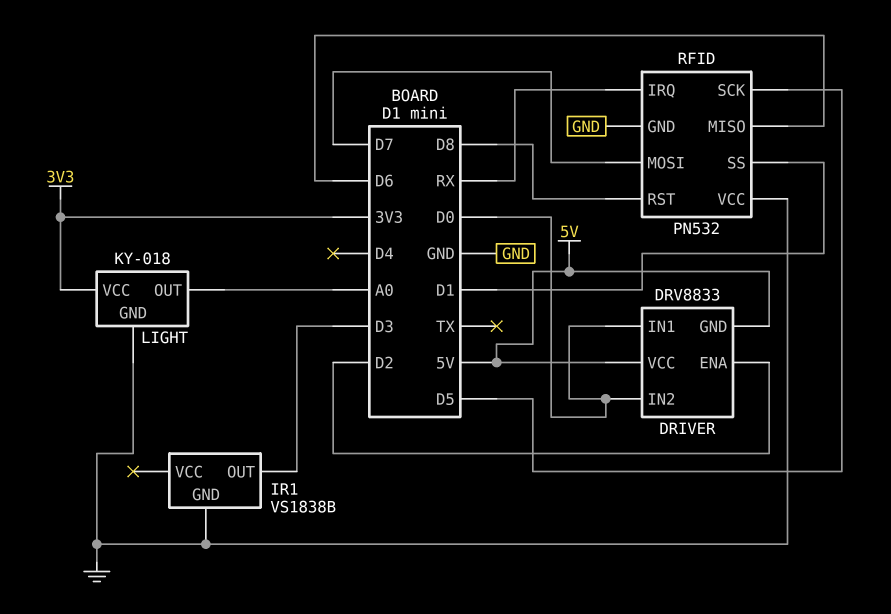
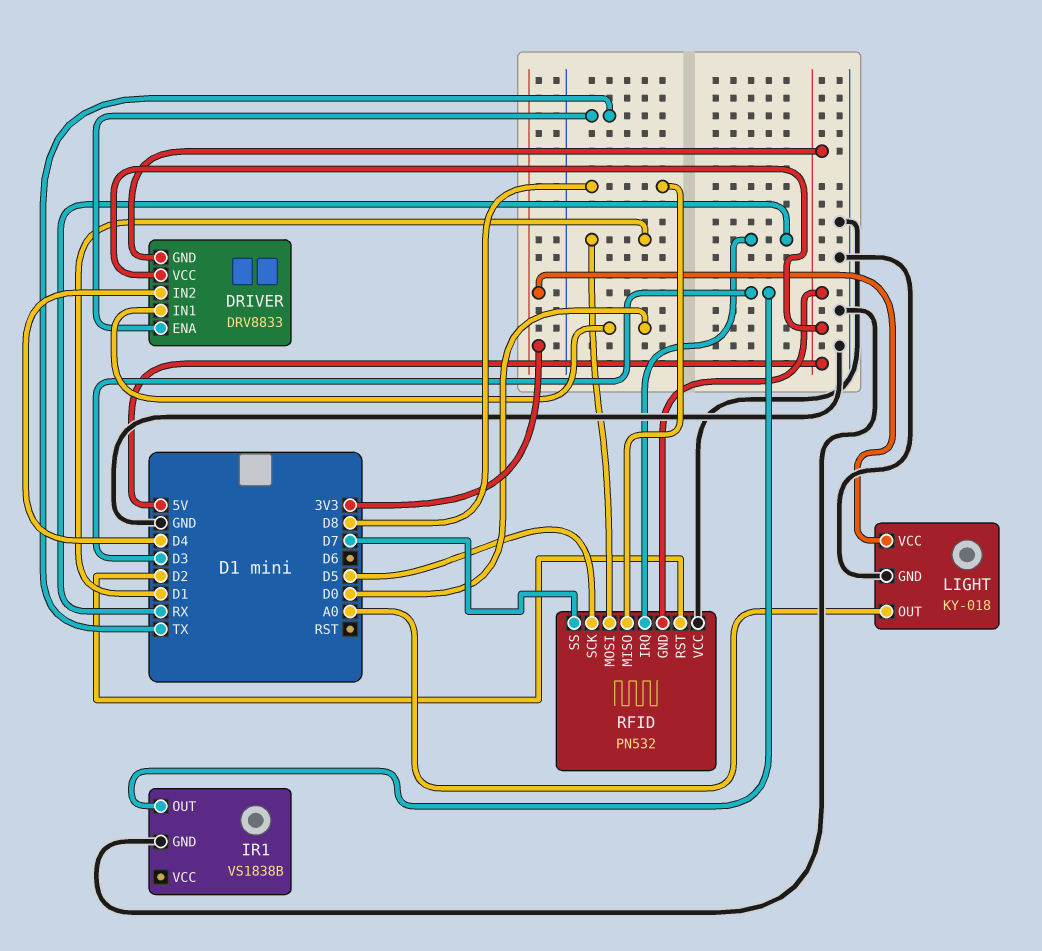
DRIVER pin ENA: D2 -> TX
DRIVER pin IN2: D0 -> D4
RFID pin GND: GND -> 5V
RFID pin MISO: D6 -> D8
RFID pin MOSI: D7 -> D1
RFID pin RST: D8 -> D2
RFID pin SS: D1 -> D7

